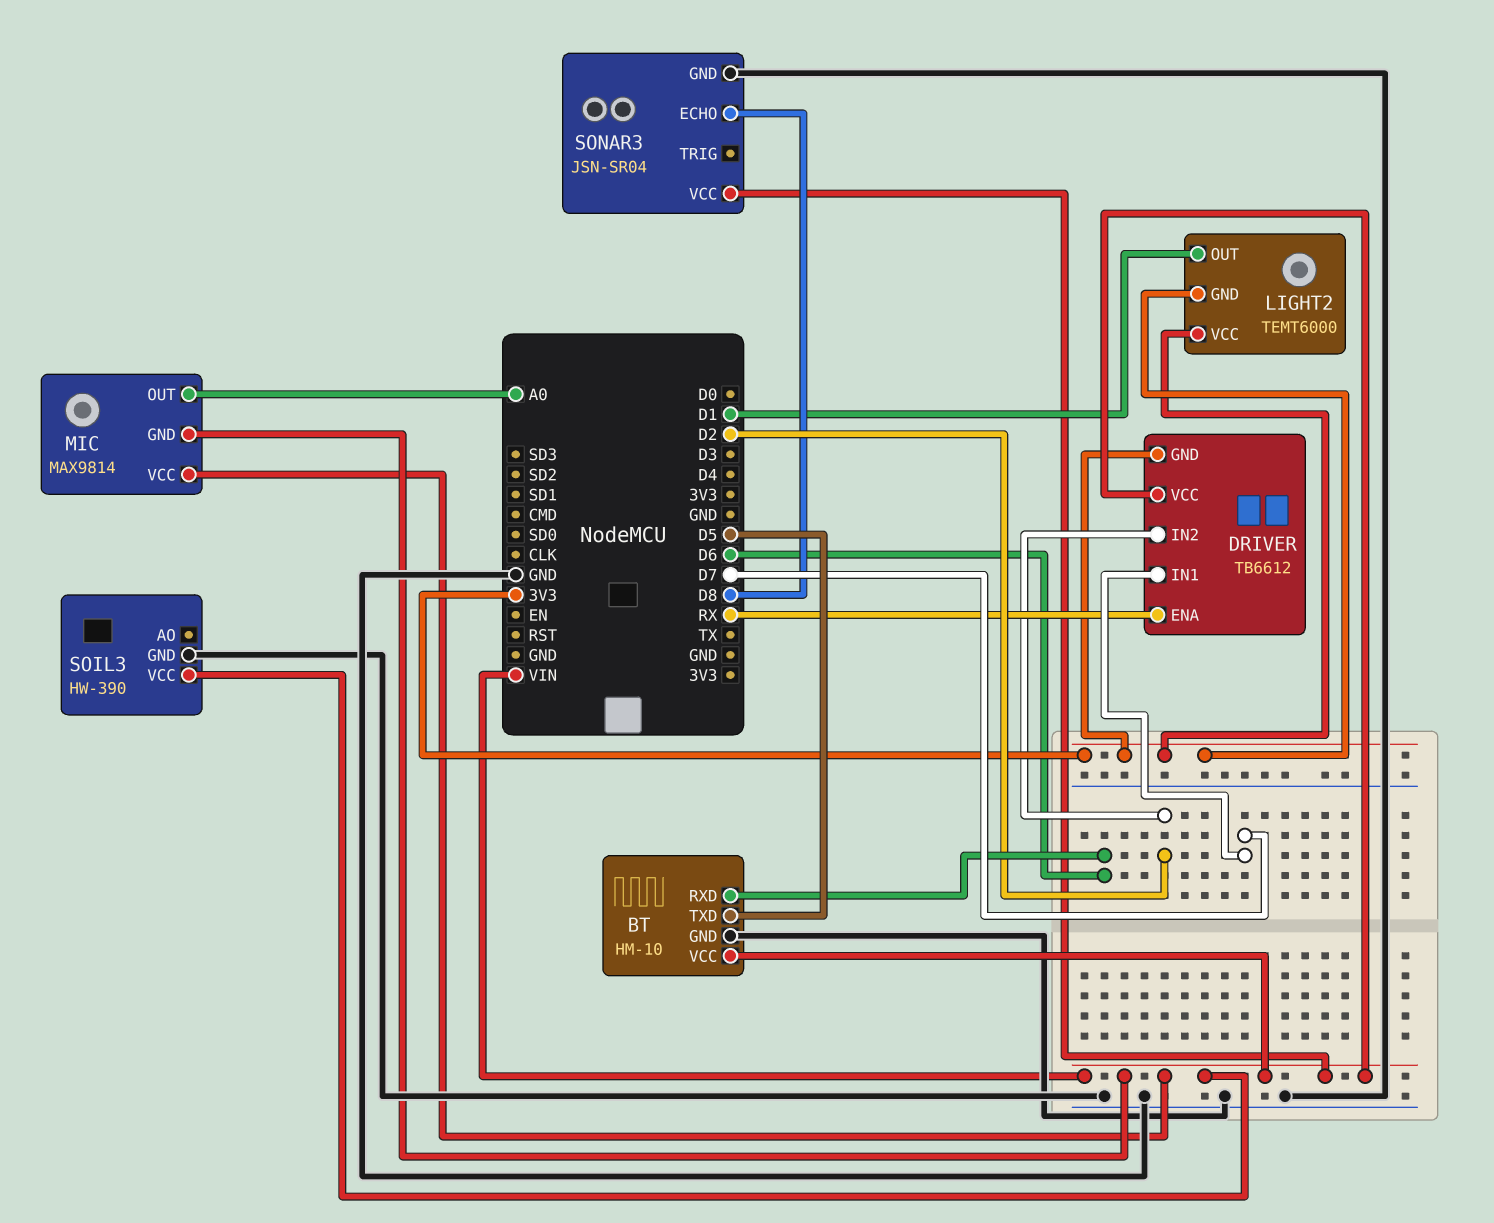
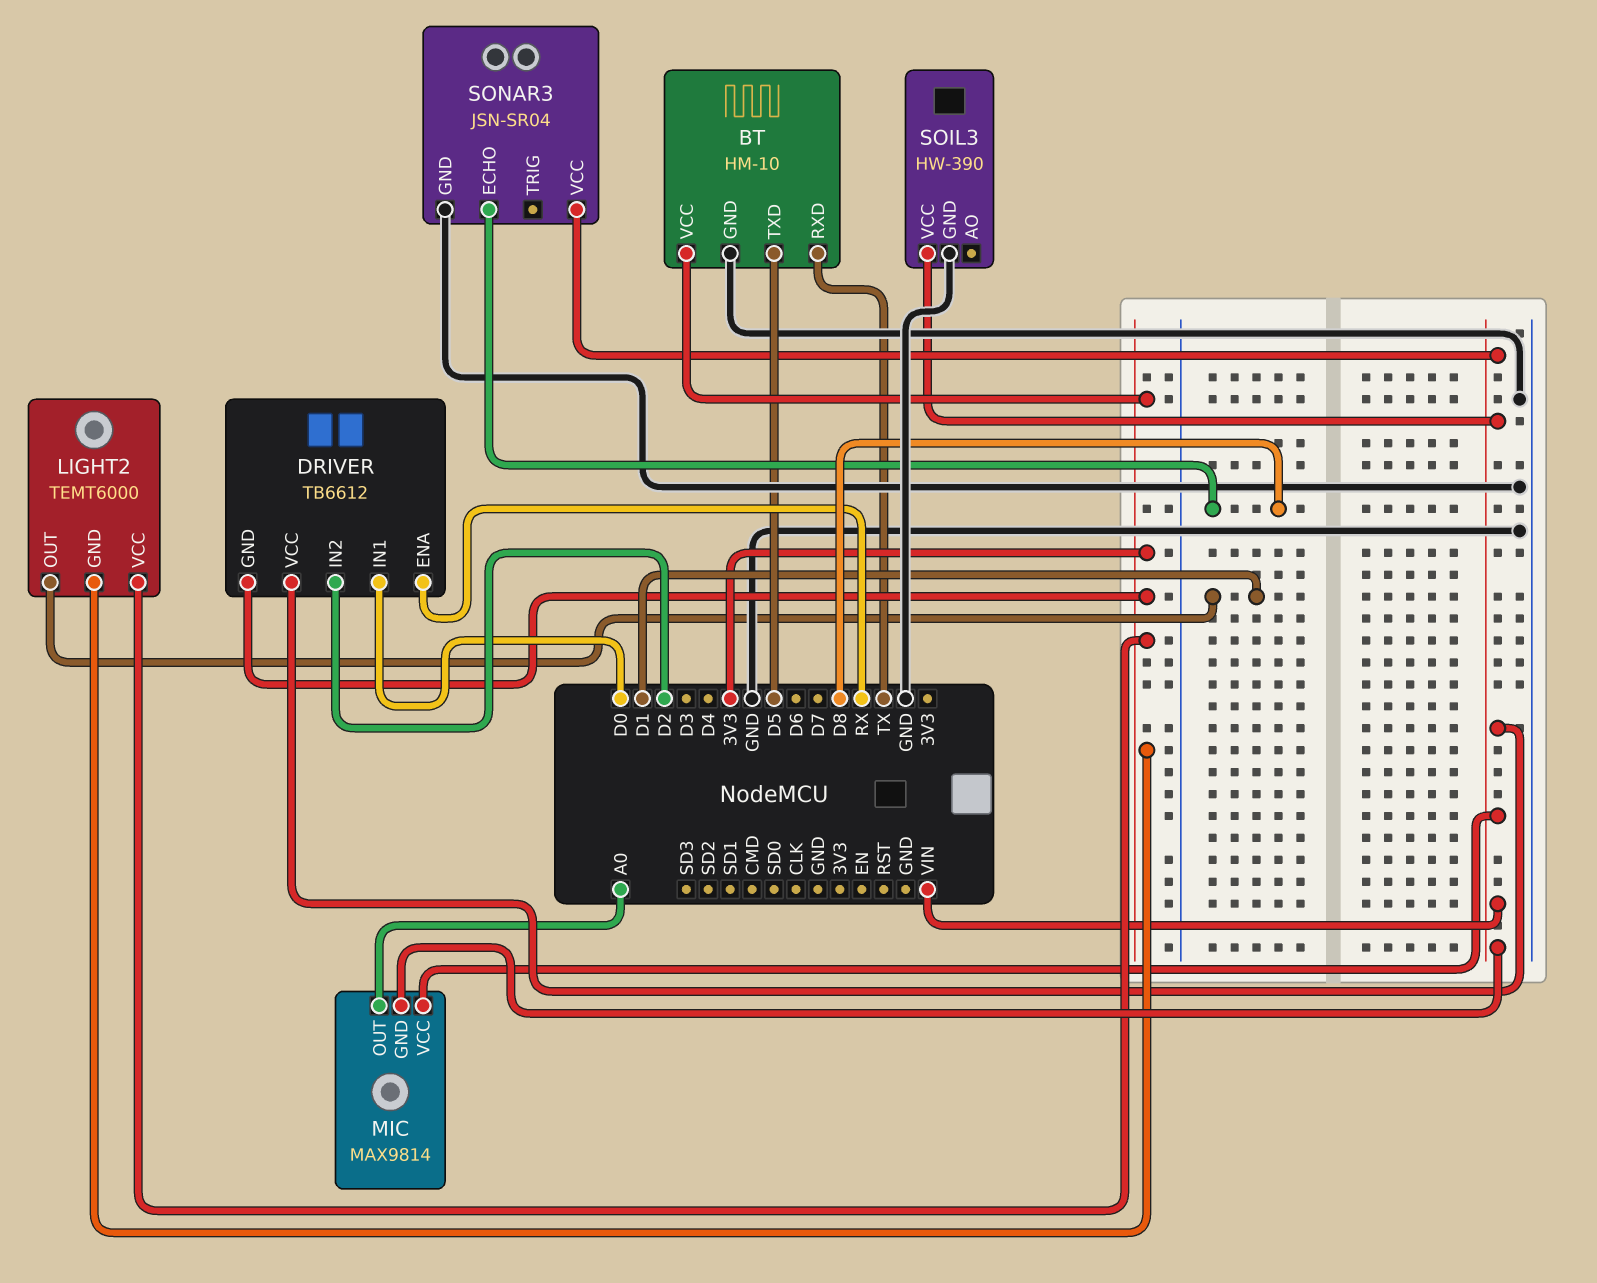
BT pin RXD: D6 -> TX
BT pin VCC: VIN -> 3V3
DRIVER pin IN1: D7 -> D0

